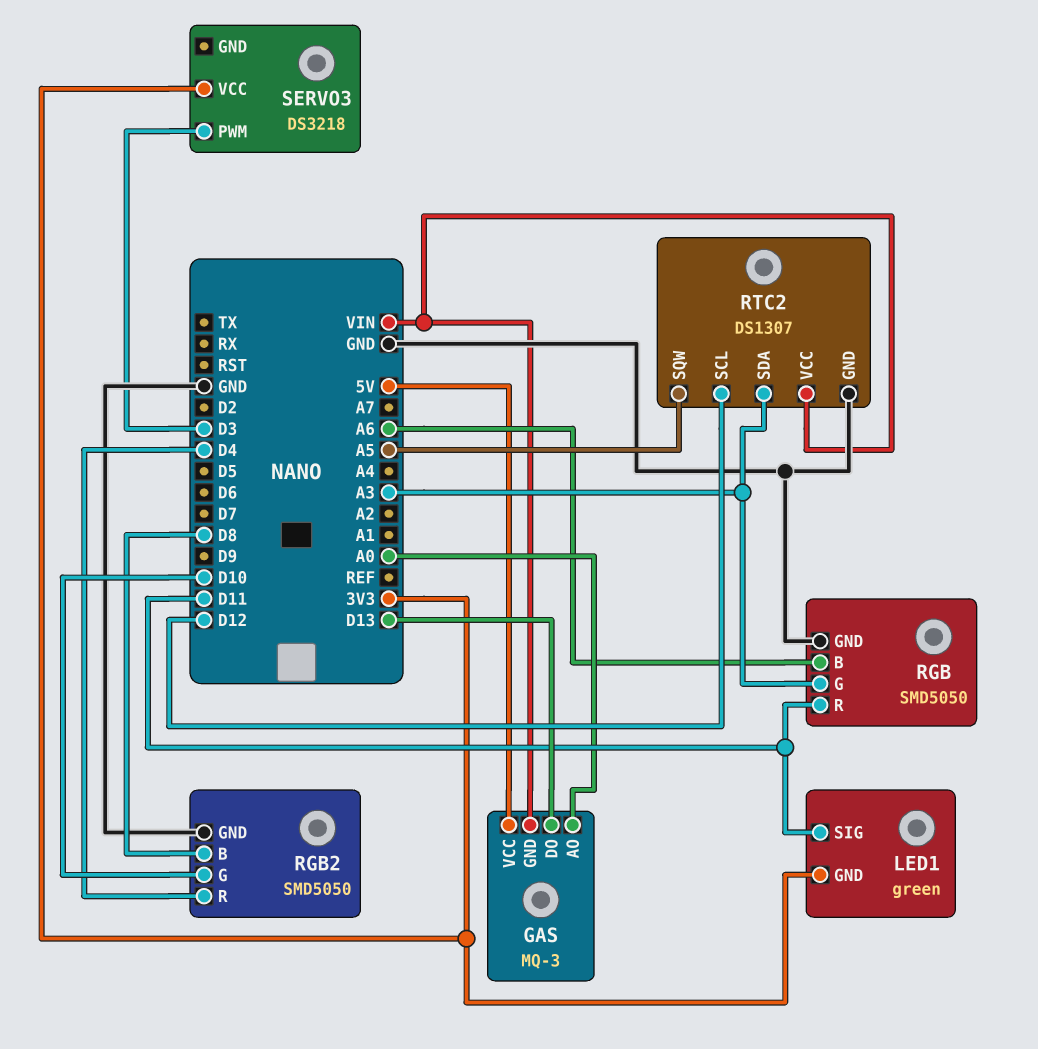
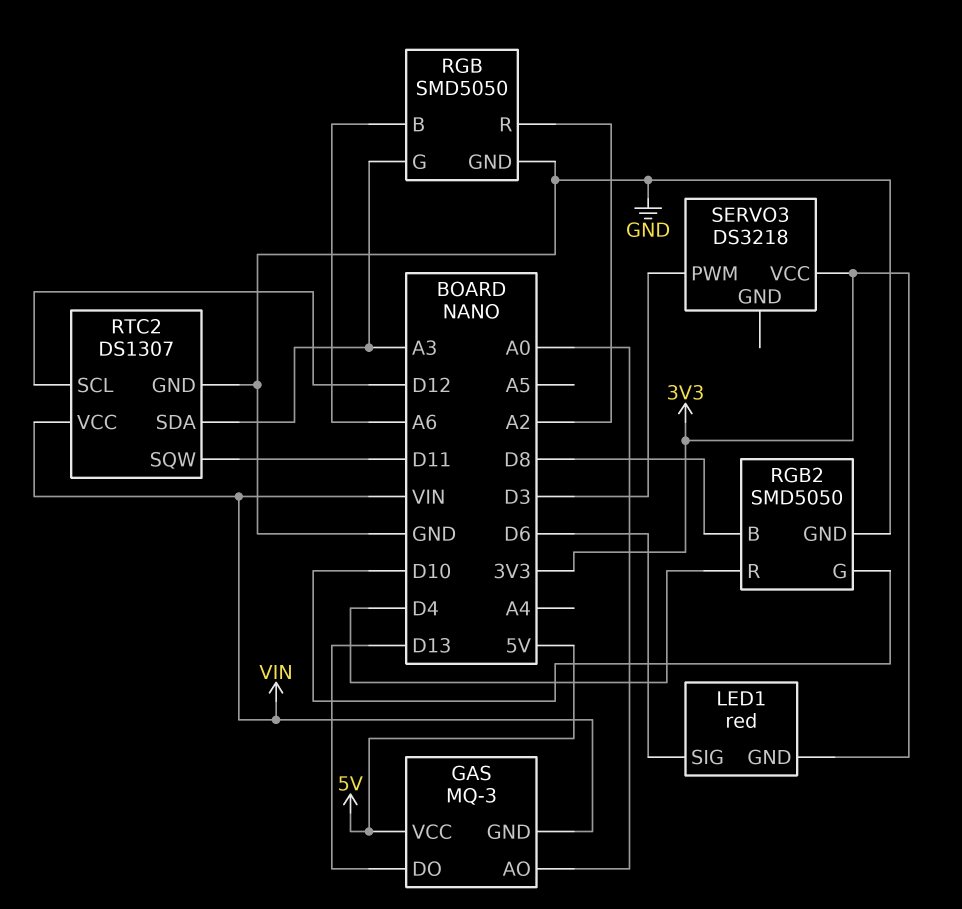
LED1: green -> red
LED1 pin SIG: D11 -> D6
RGB pin R: D11 -> A2
RTC2 pin SQW: A5 -> D11

